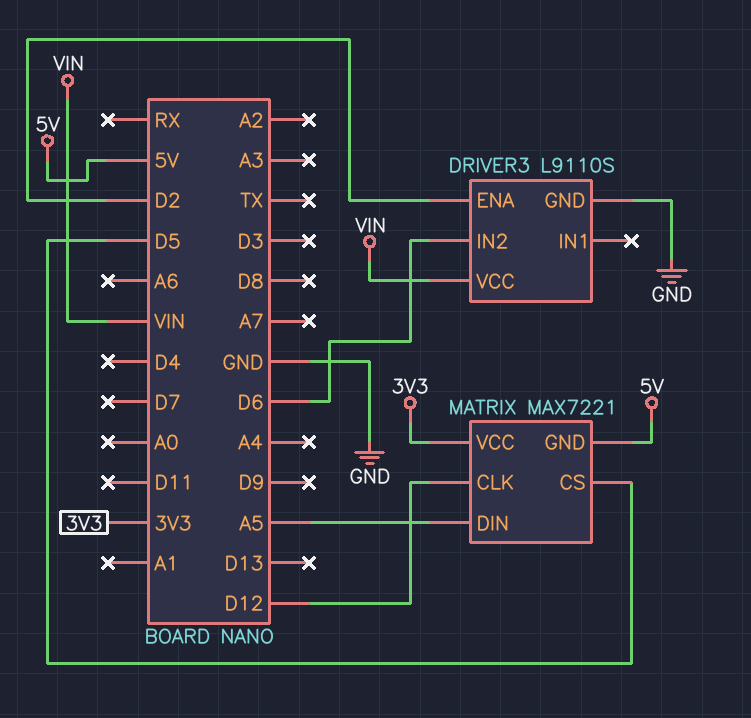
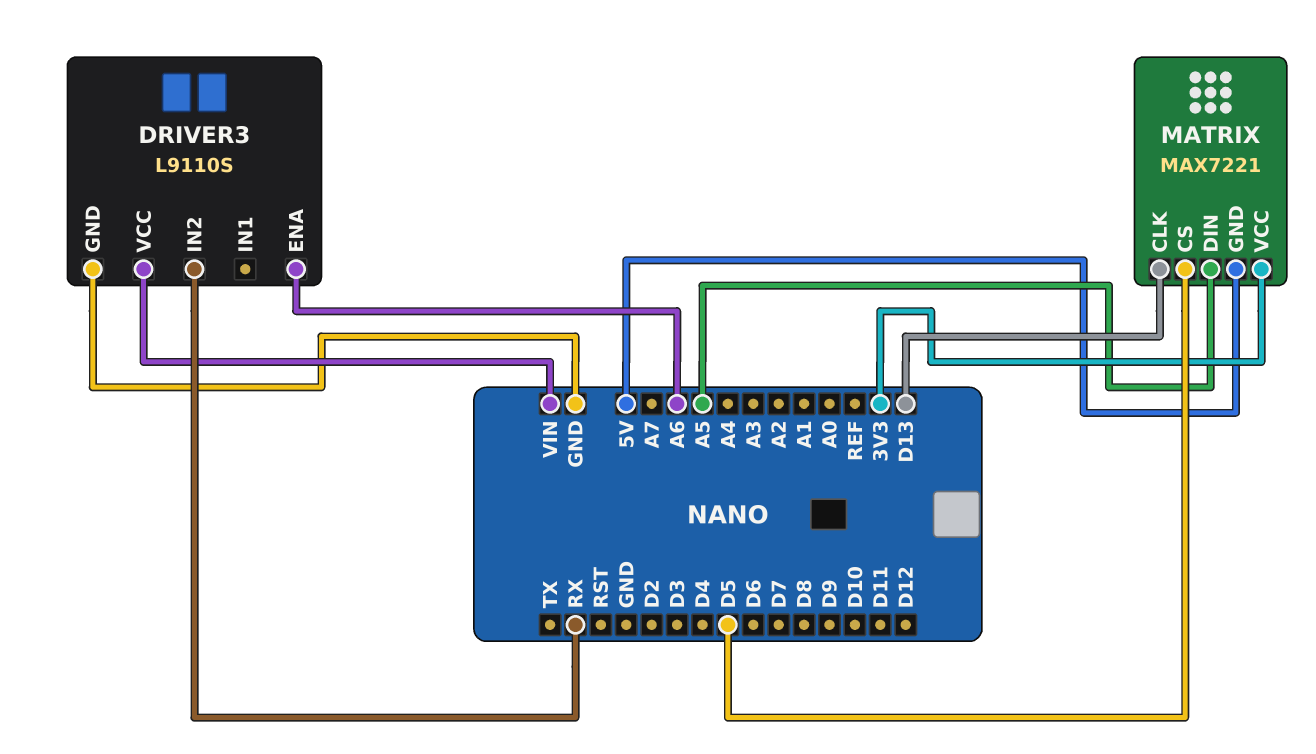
DRIVER3 pin ENA: D2 -> A6
DRIVER3 pin IN2: D6 -> RX
MATRIX pin CLK: D12 -> D13

